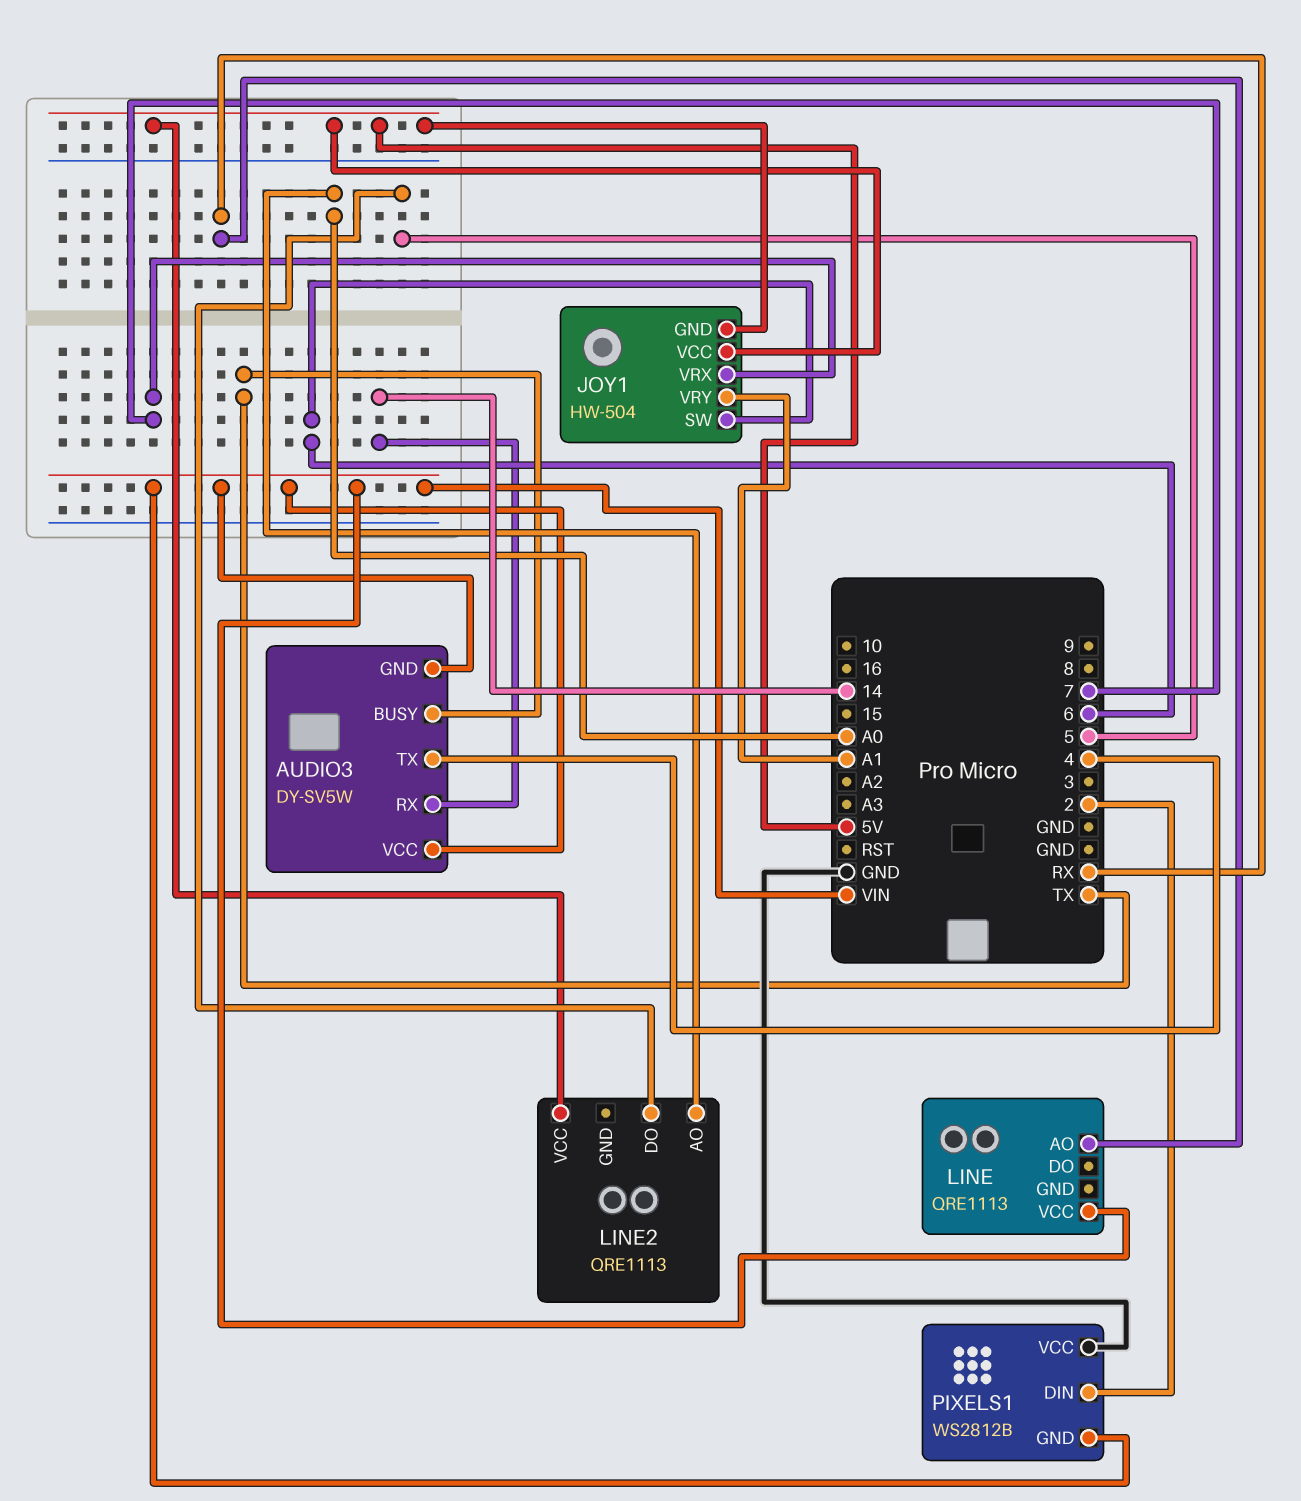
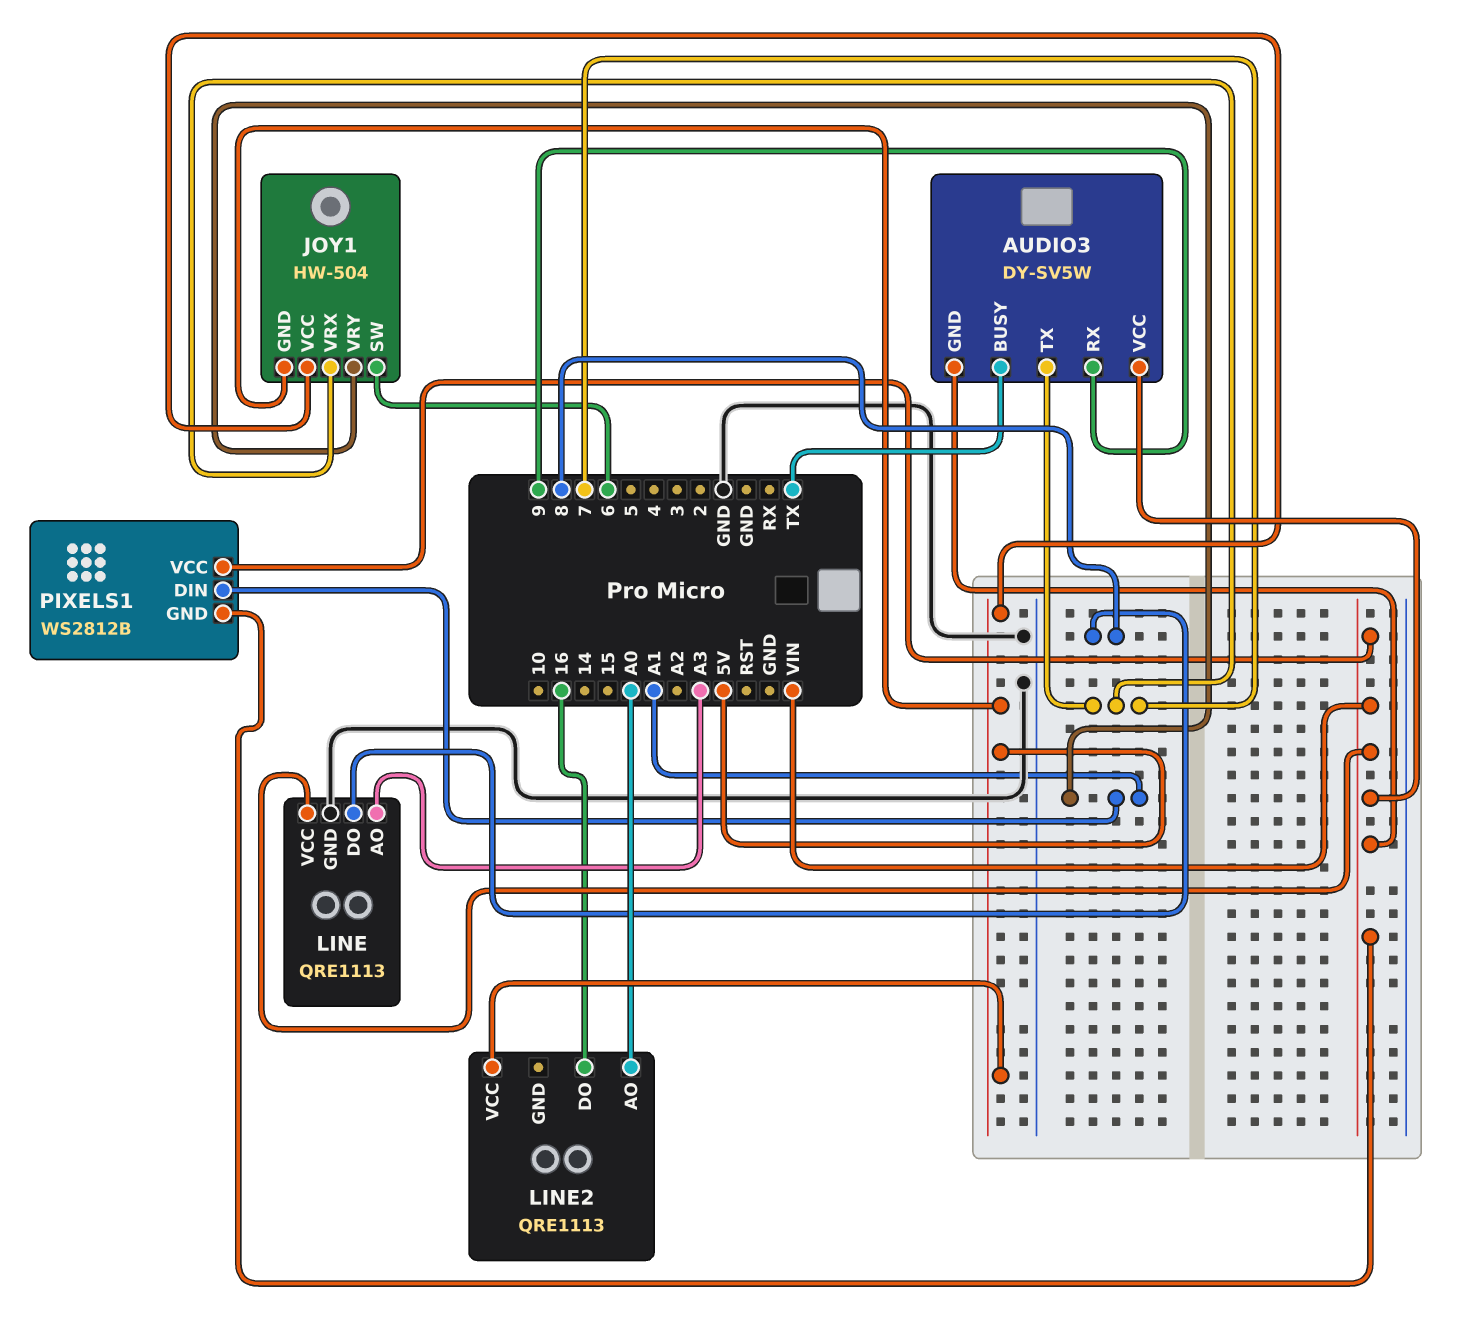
AUDIO3 pin RX: 14 -> 9
AUDIO3 pin TX: 4 -> 7
LINE pin AO: RX -> A3
LINE pin DO: none -> 8
LINE pin GND: none -> GND
LINE2 pin DO: 5 -> 16
PIXELS1 pin DIN: 2 -> A1
PIXELS1 pin VCC: GND -> VIN

